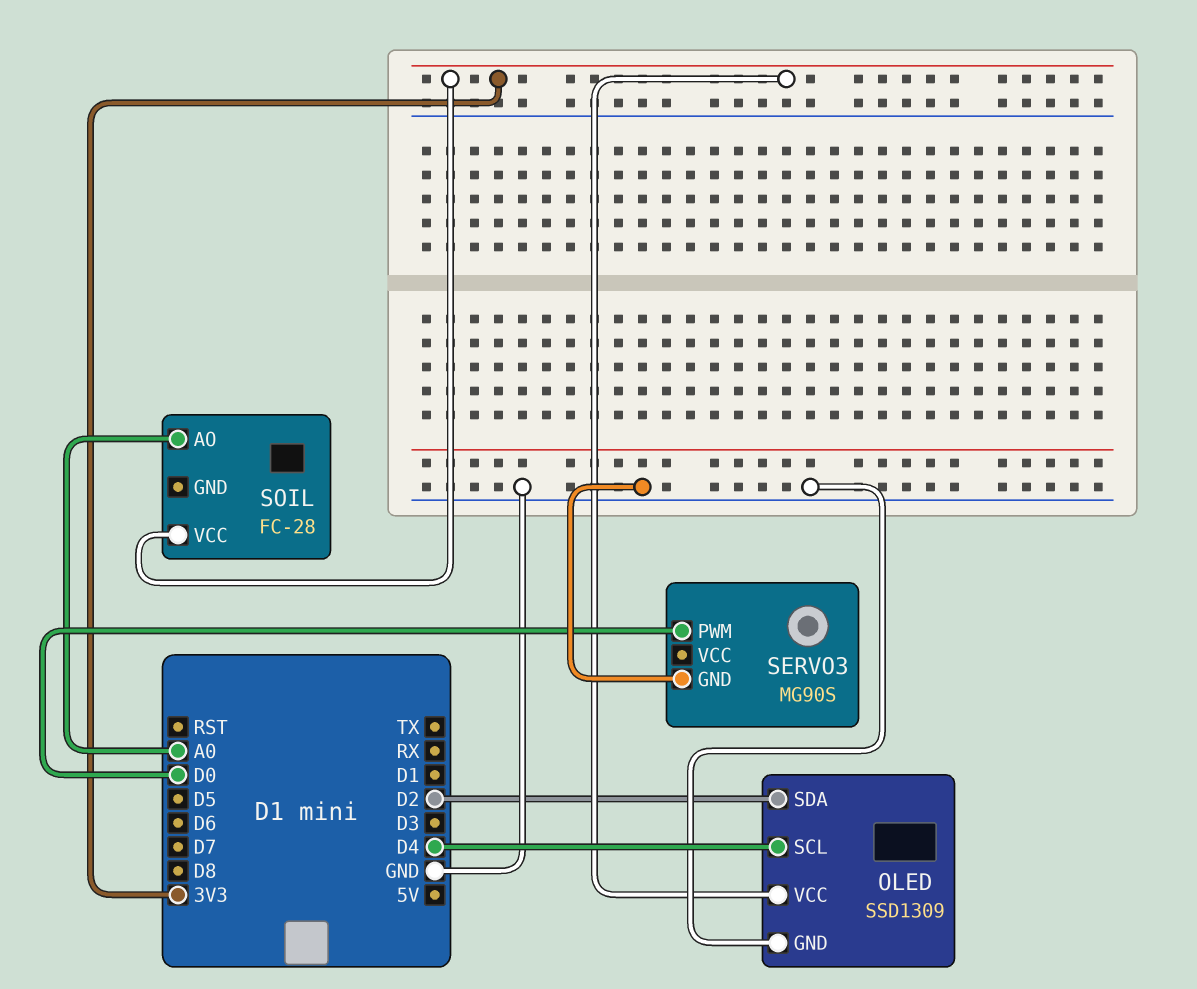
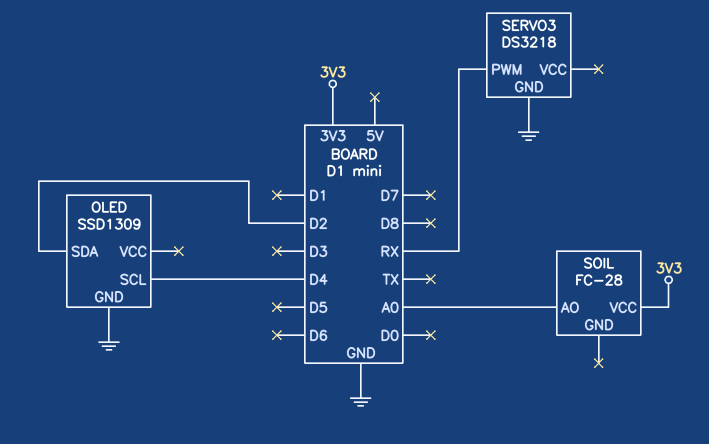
OLED pin VCC: 3V3 -> none
SERVO3: MG90S -> DS3218
SERVO3 pin PWM: D0 -> RX

